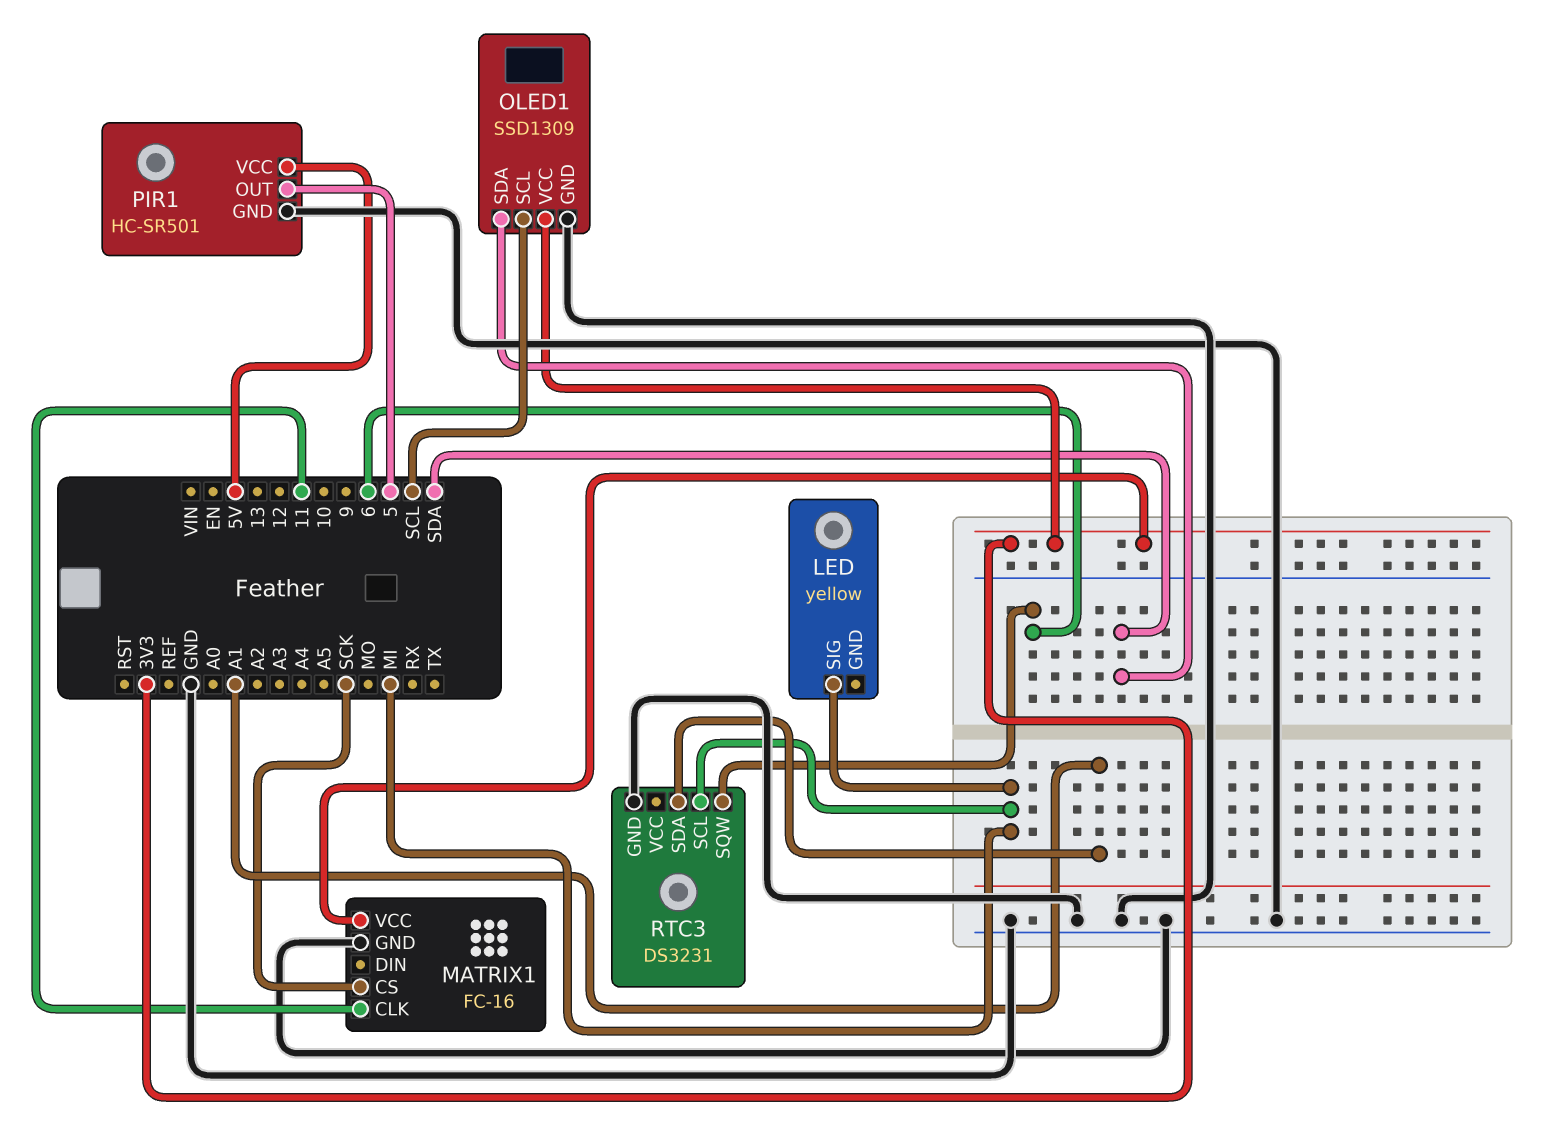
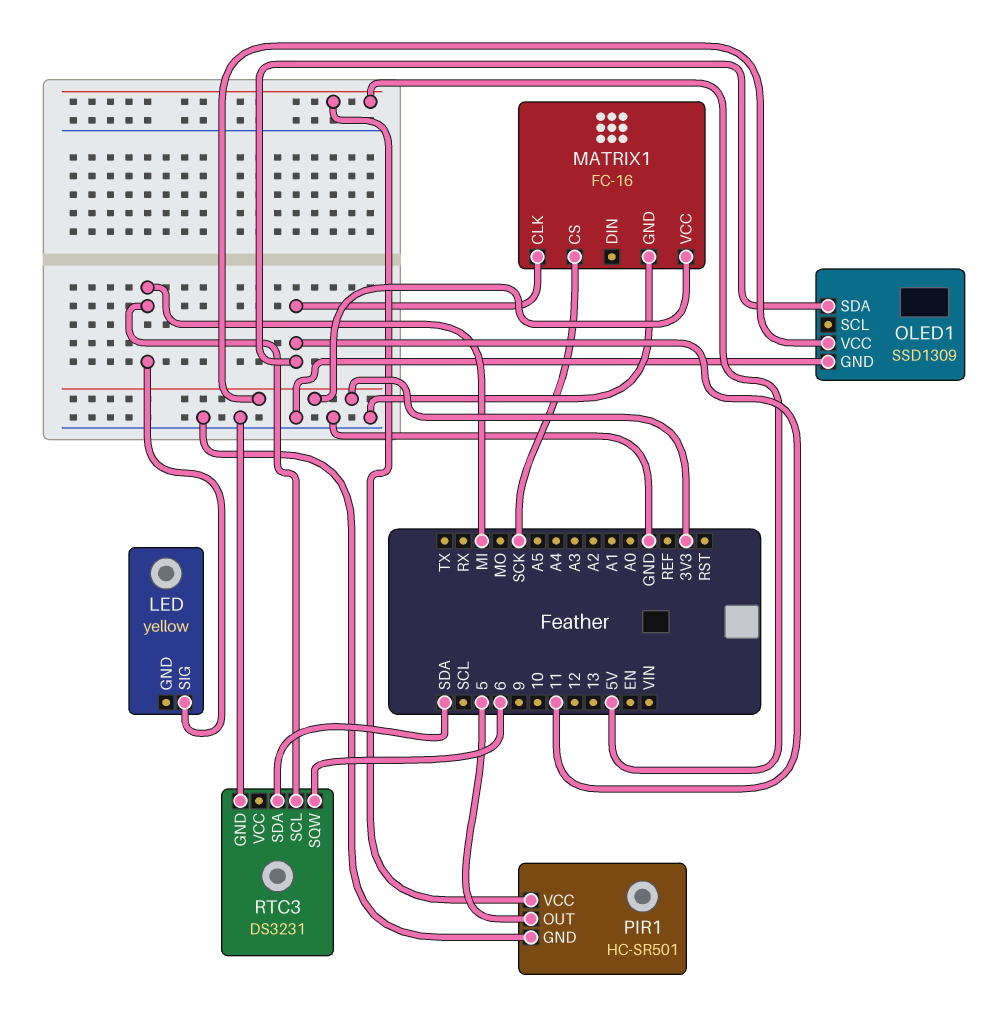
OLED1 pin SCL: SCL -> none
OLED1 pin SDA: SDA -> 11
RTC3 pin SDA: A1 -> SDA

